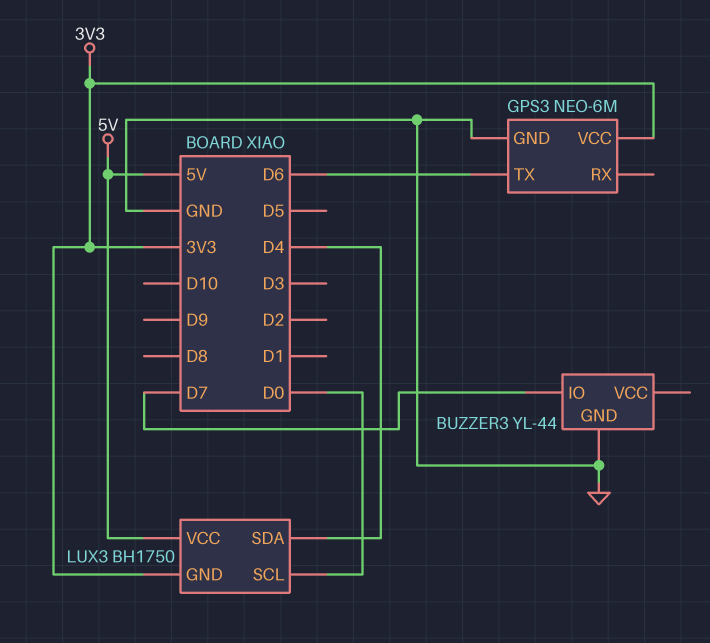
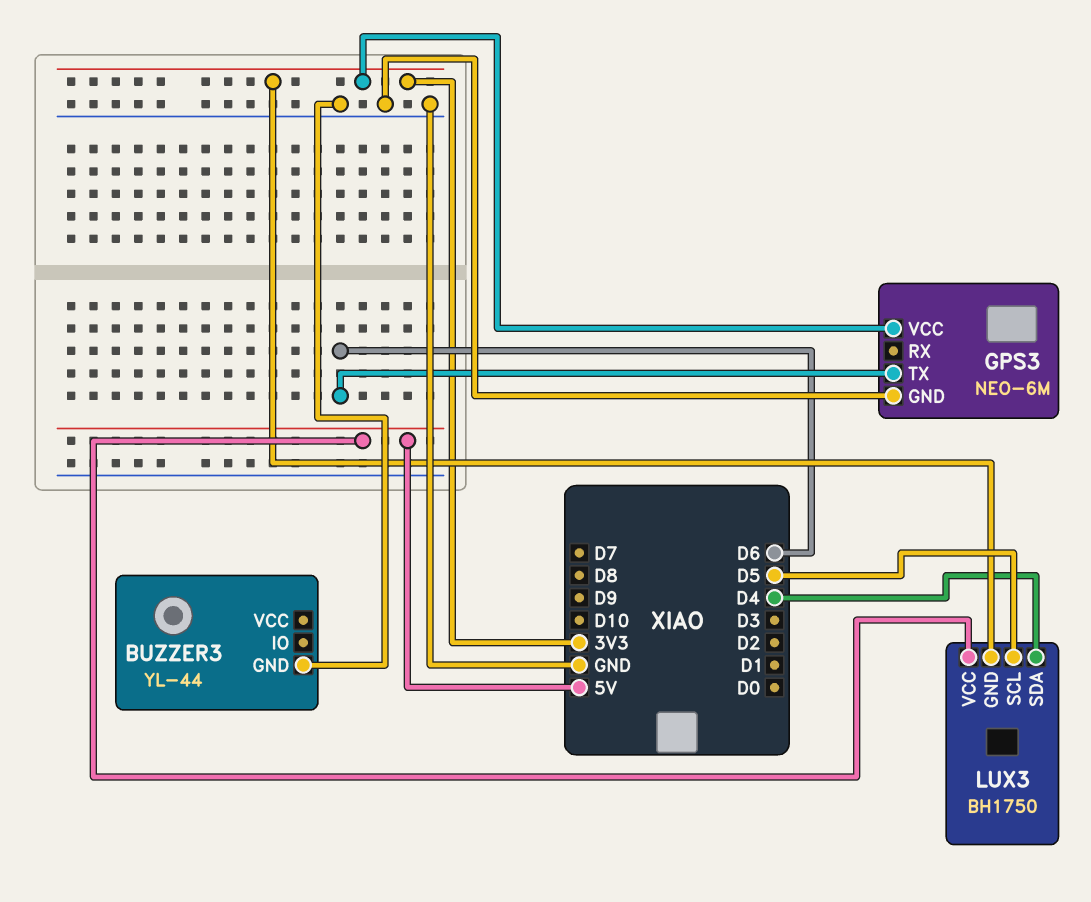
BUZZER3 pin IO: D7 -> none
LUX3 pin SCL: D0 -> D5

